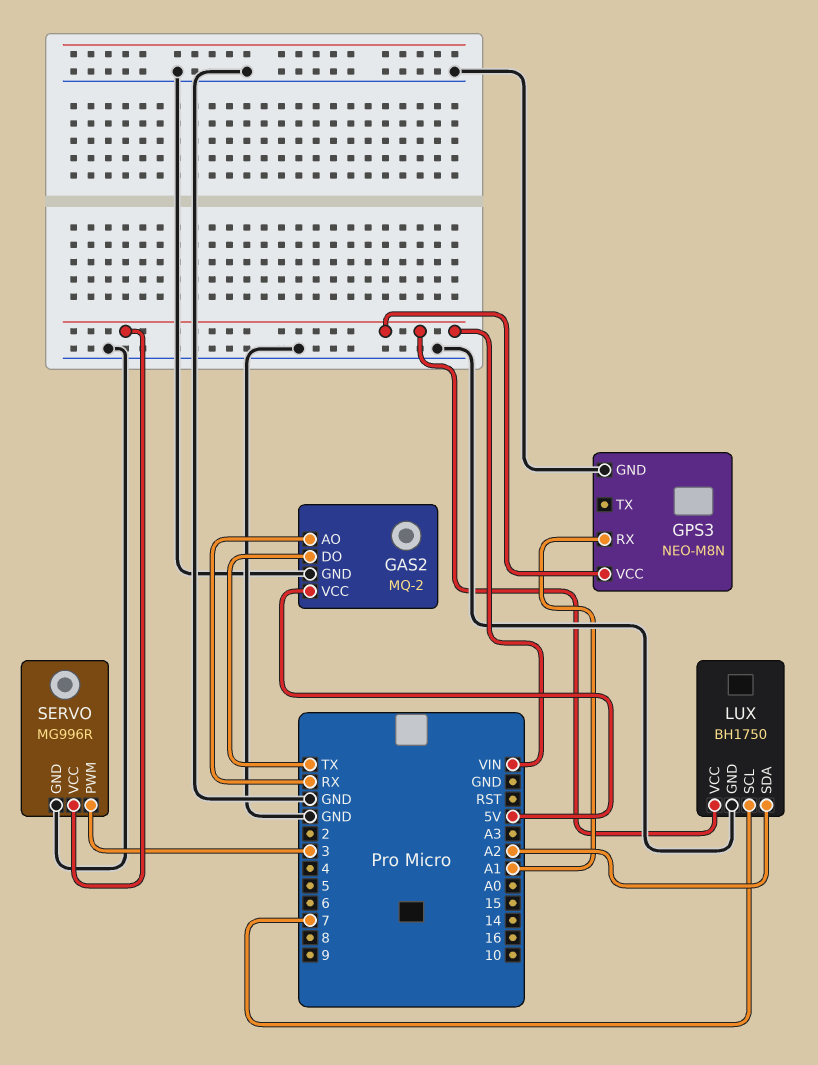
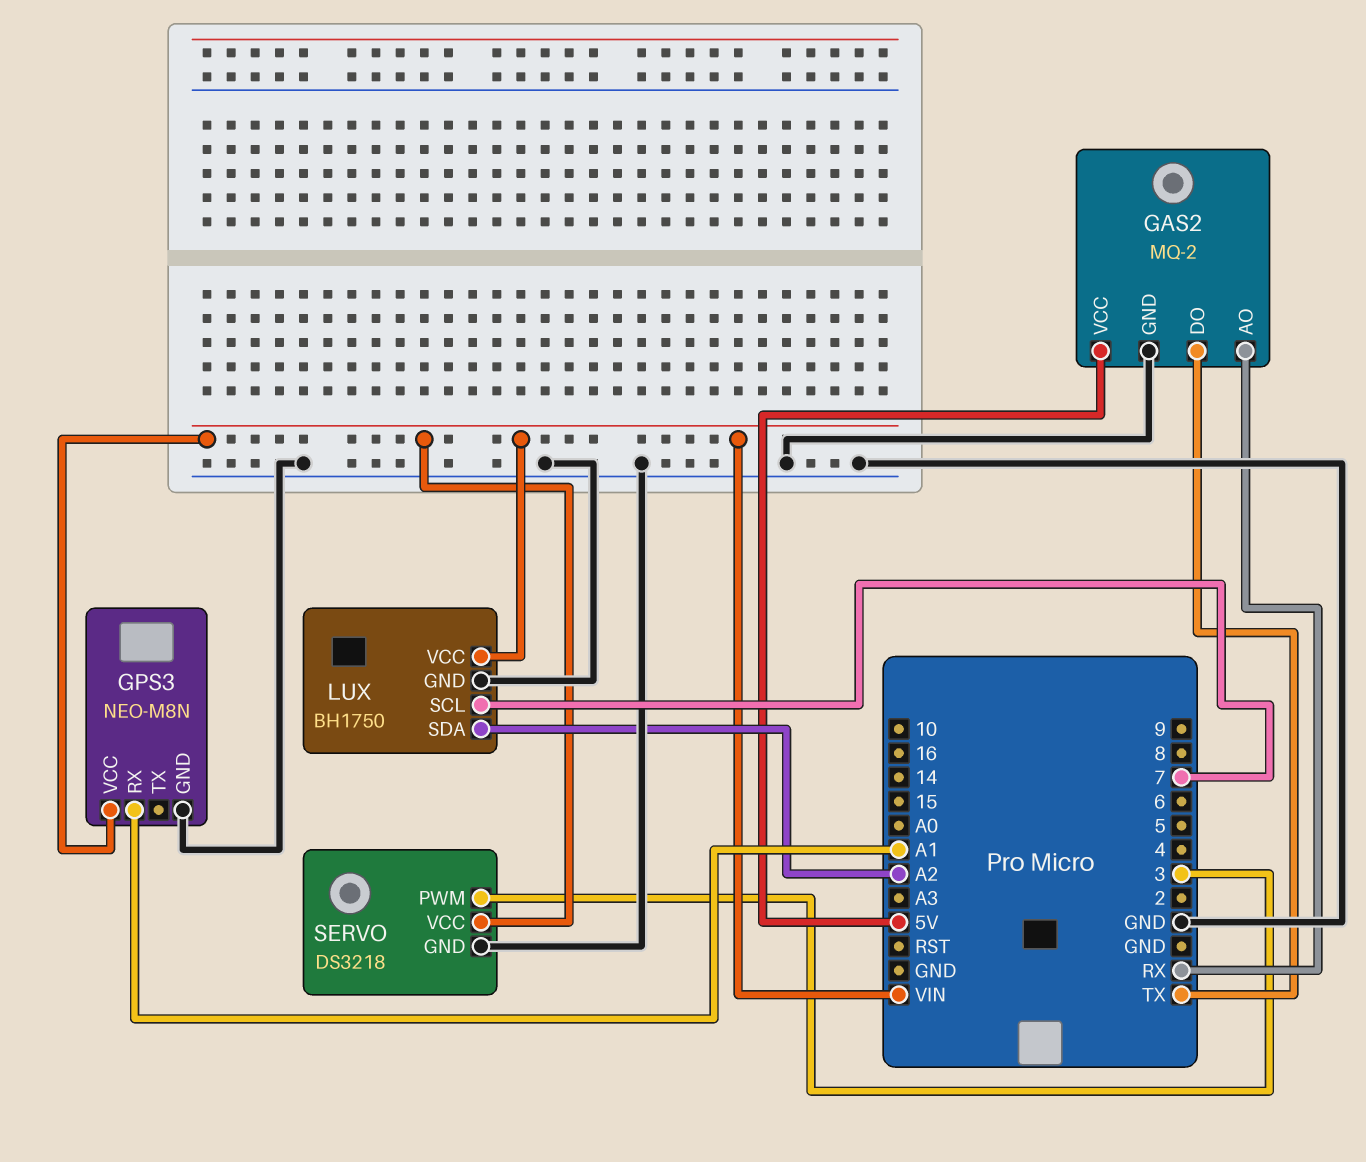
SERVO: MG996R -> DS3218

